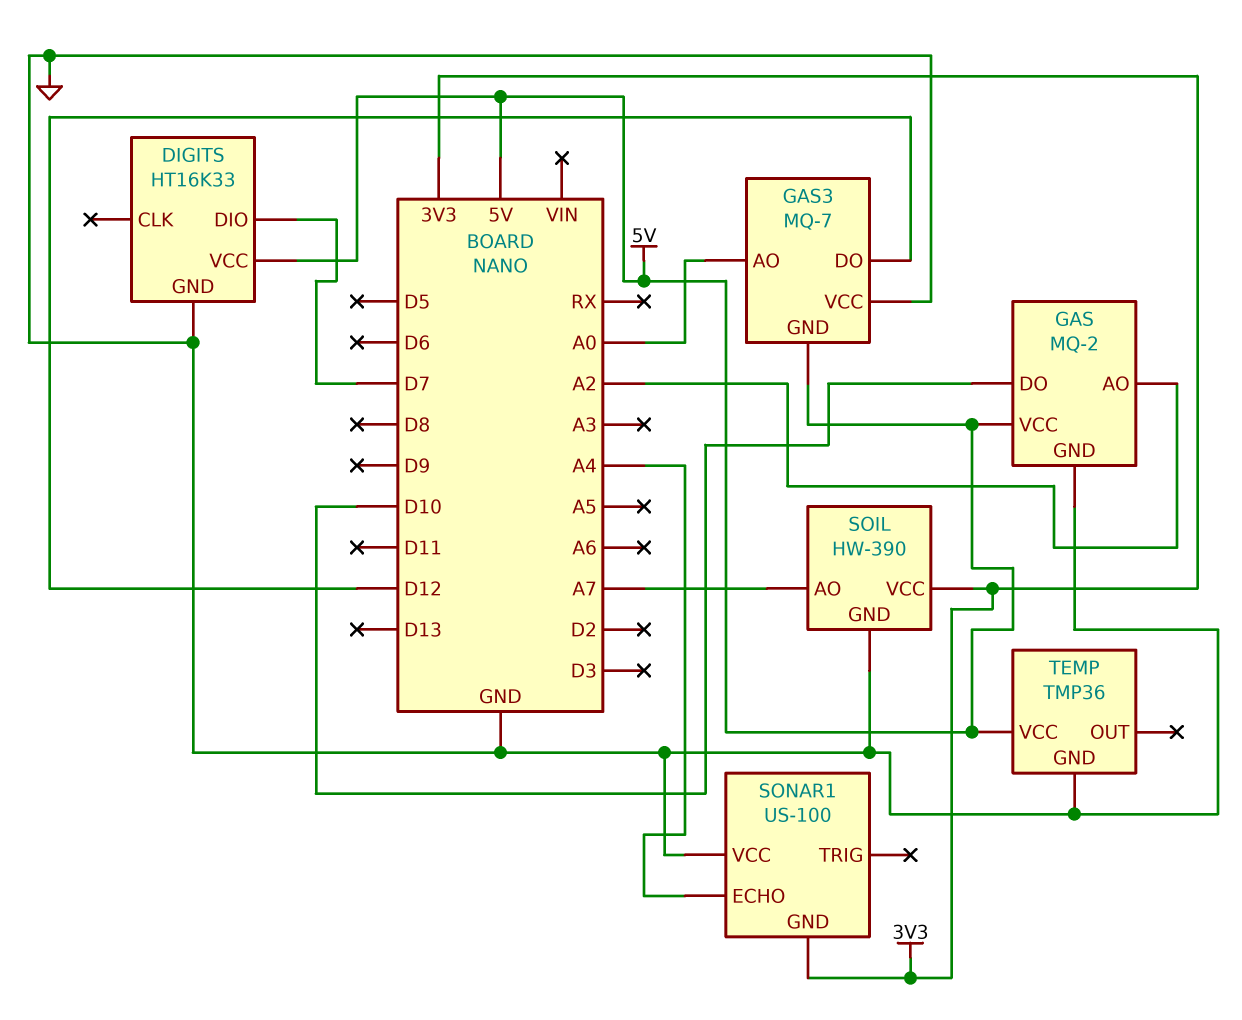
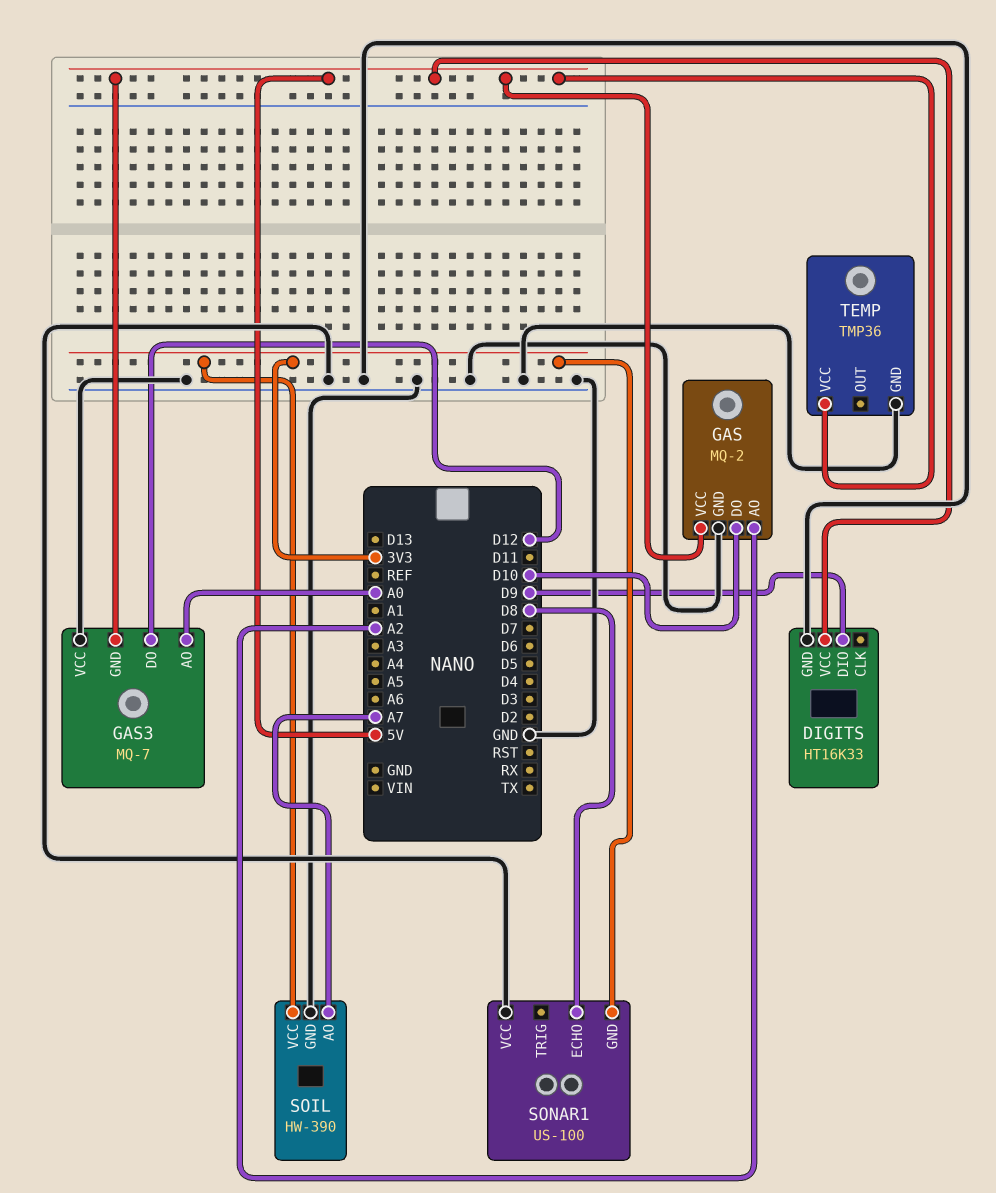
DIGITS pin DIO: D7 -> D9
SONAR1 pin ECHO: A4 -> D8

